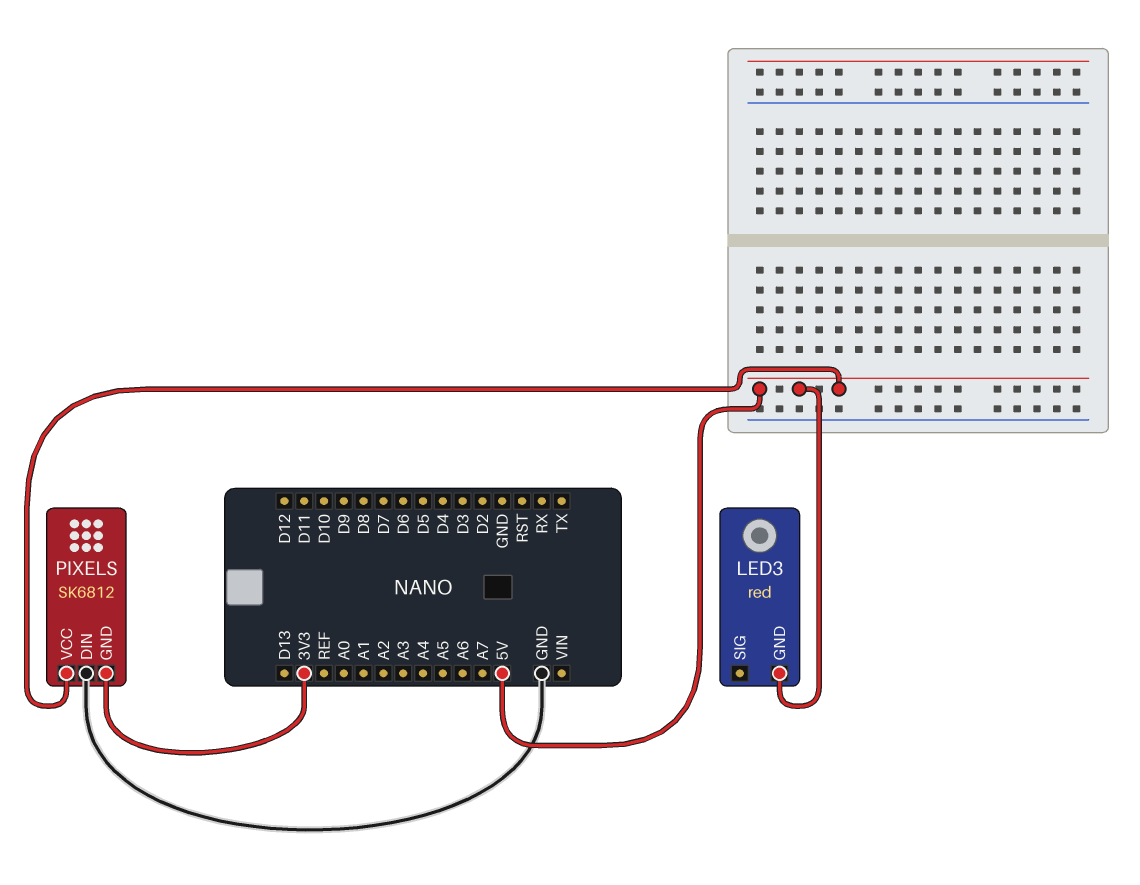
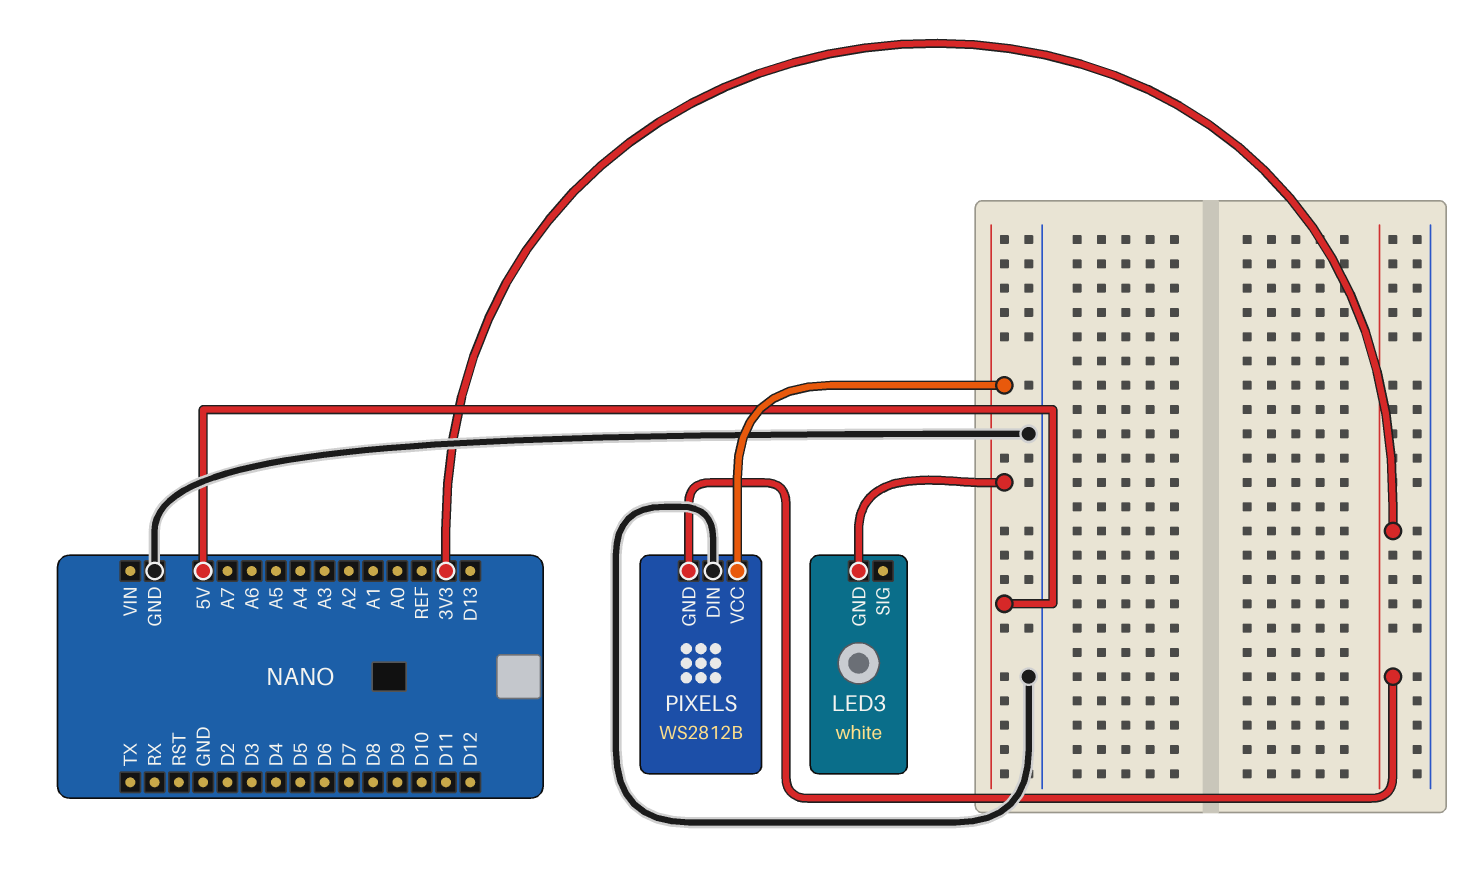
LED3: red -> white
PIXELS: SK6812 -> WS2812B

